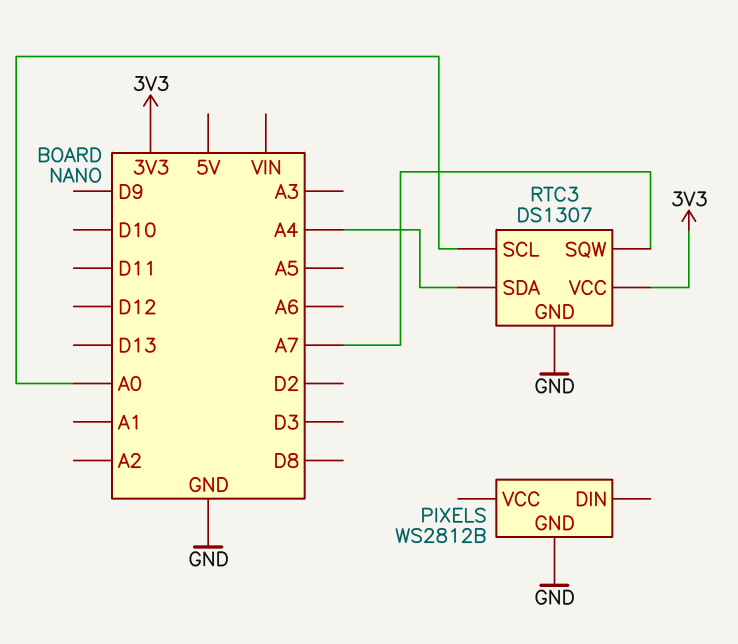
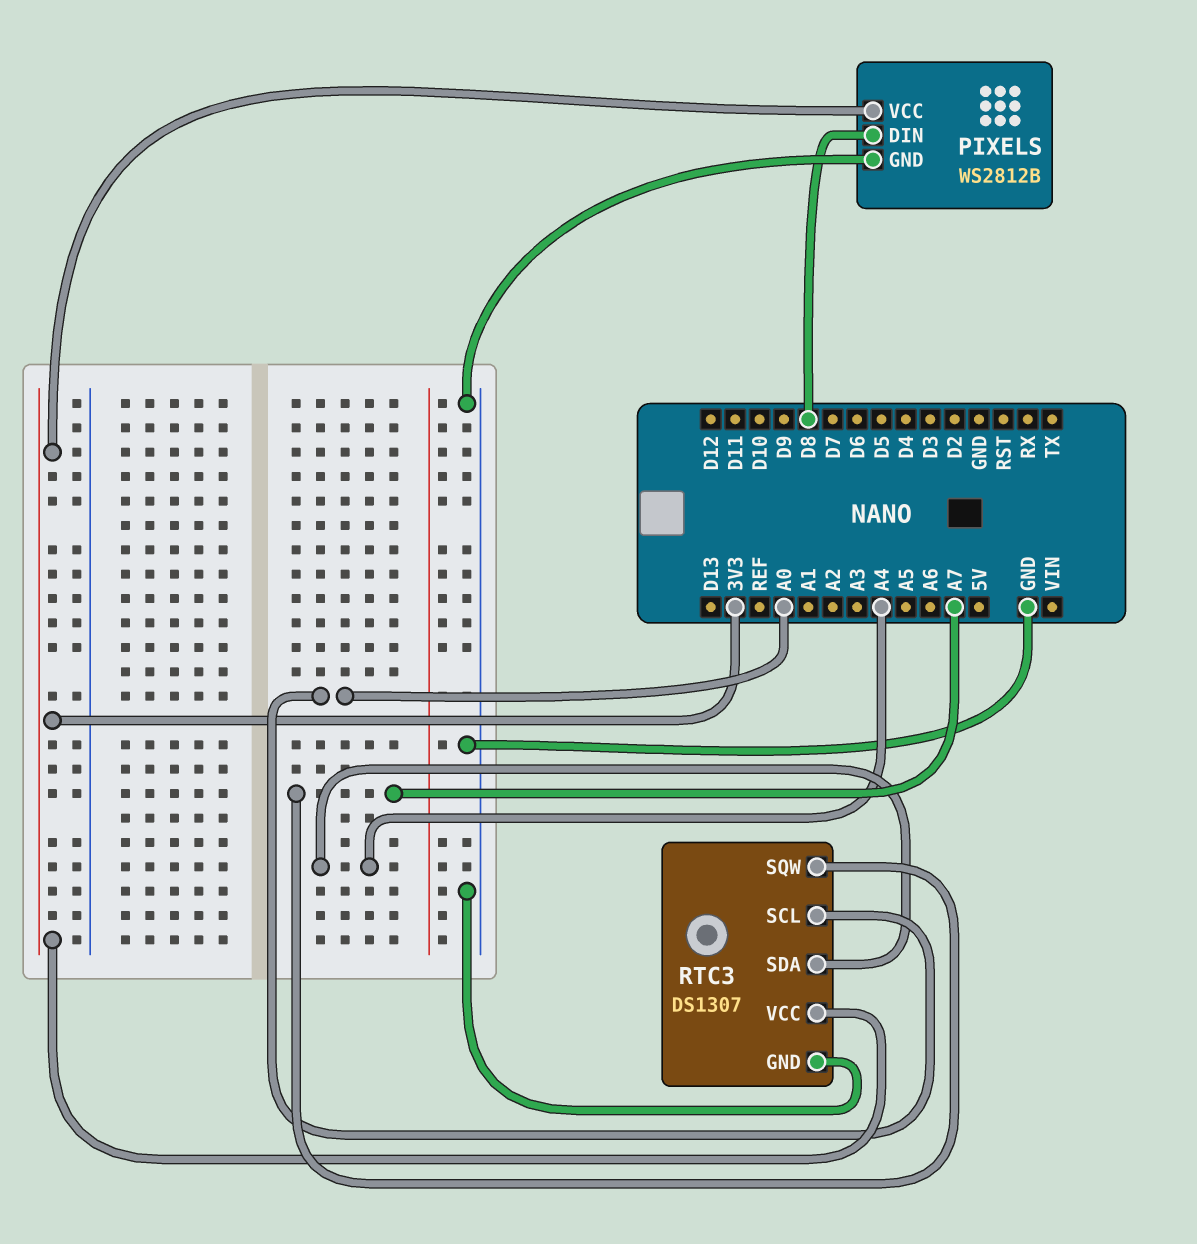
PIXELS pin DIN: none -> D8
PIXELS pin VCC: none -> 3V3

